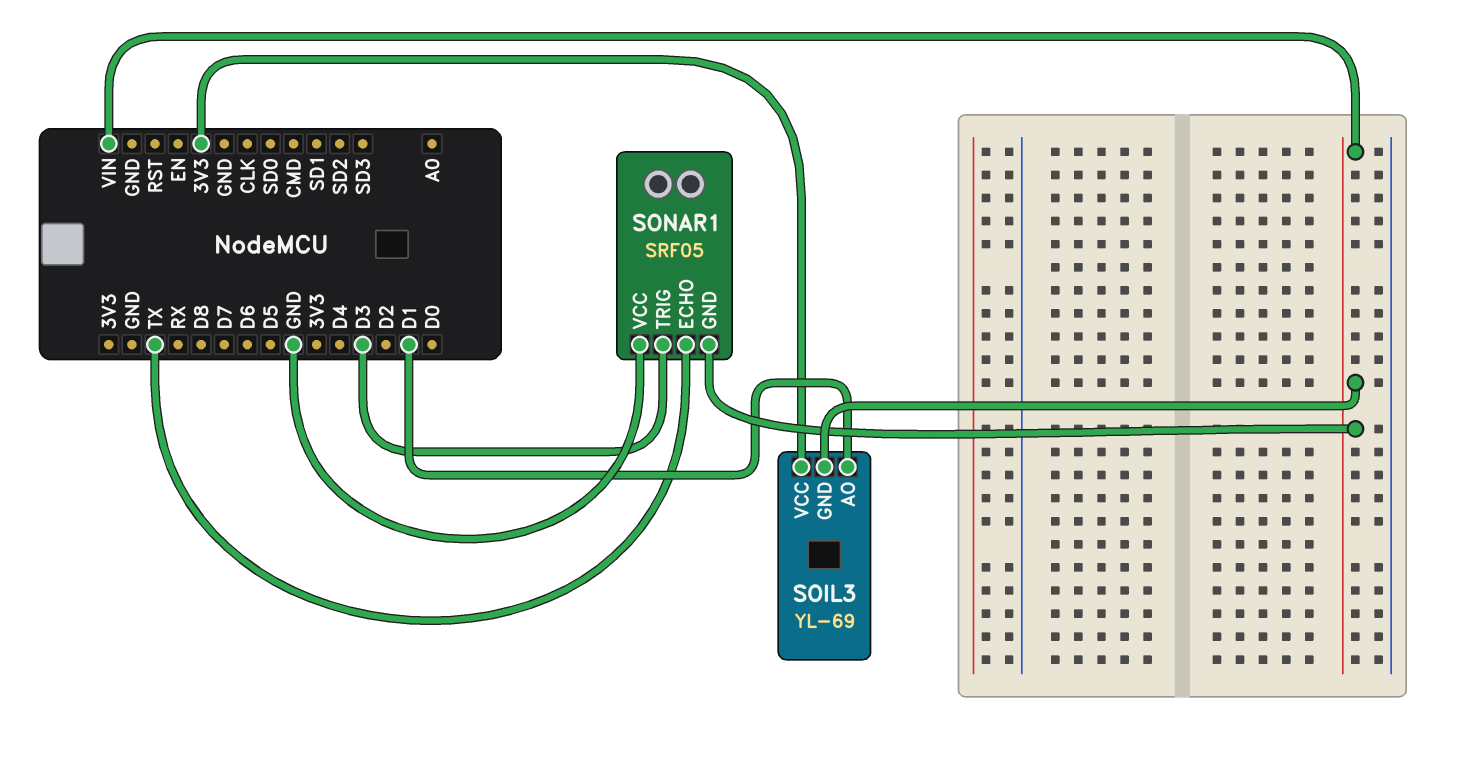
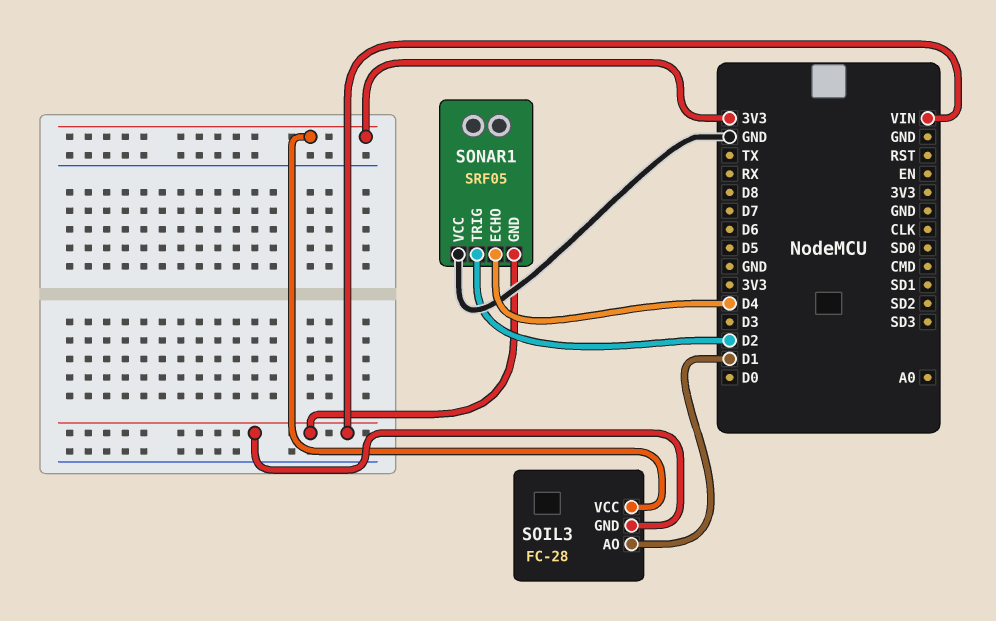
SOIL3: YL-69 -> FC-28
SONAR1 pin ECHO: TX -> D4
SONAR1 pin TRIG: D3 -> D2

